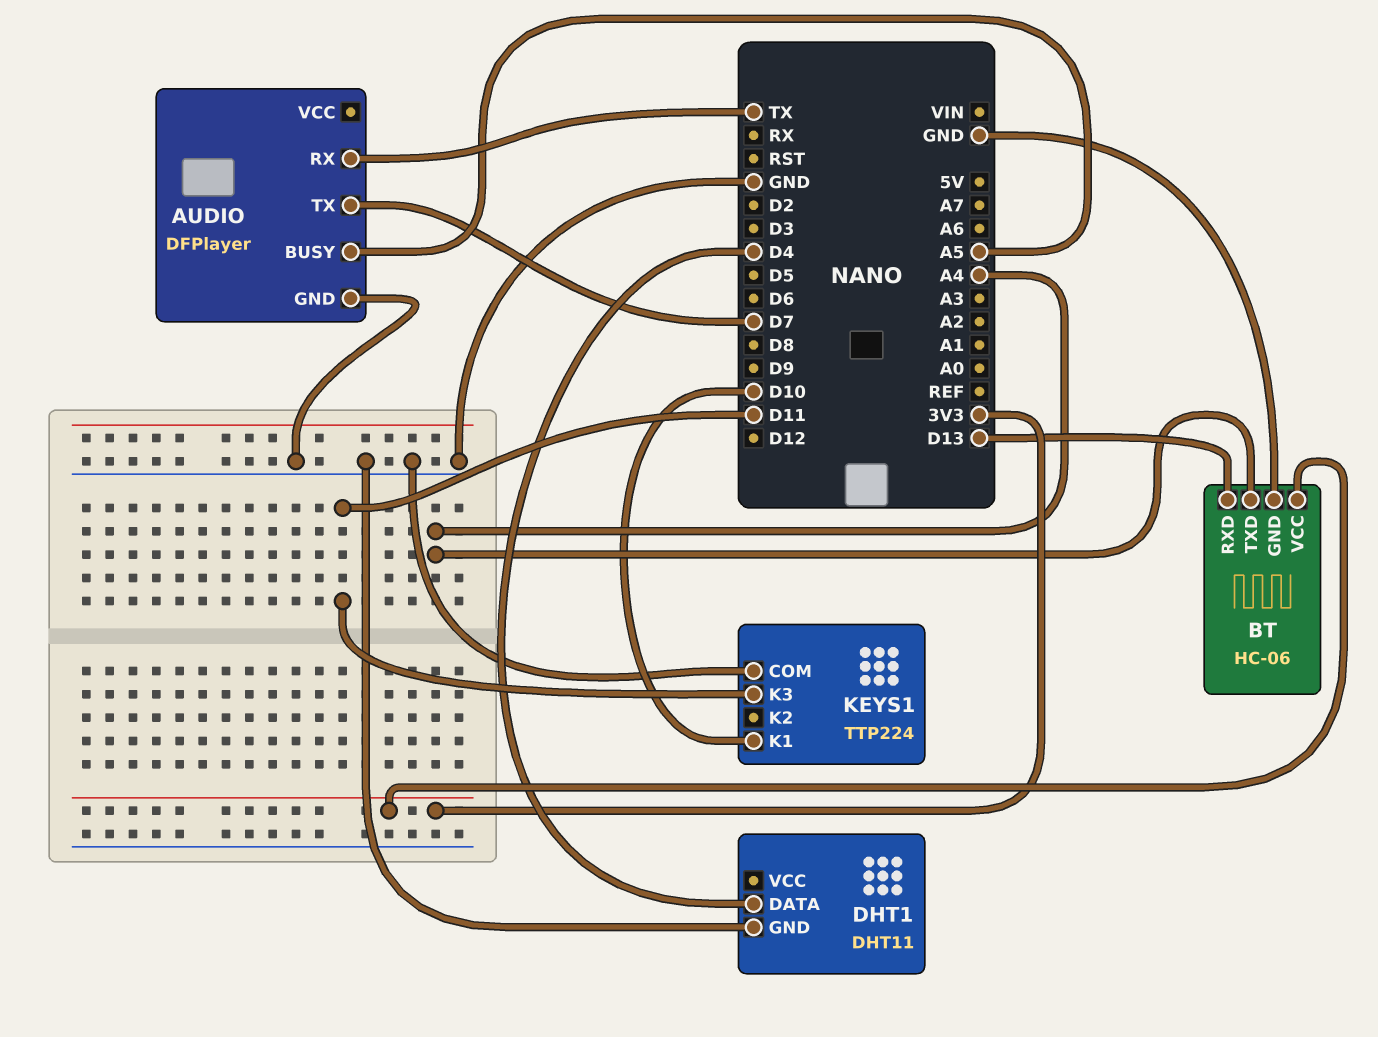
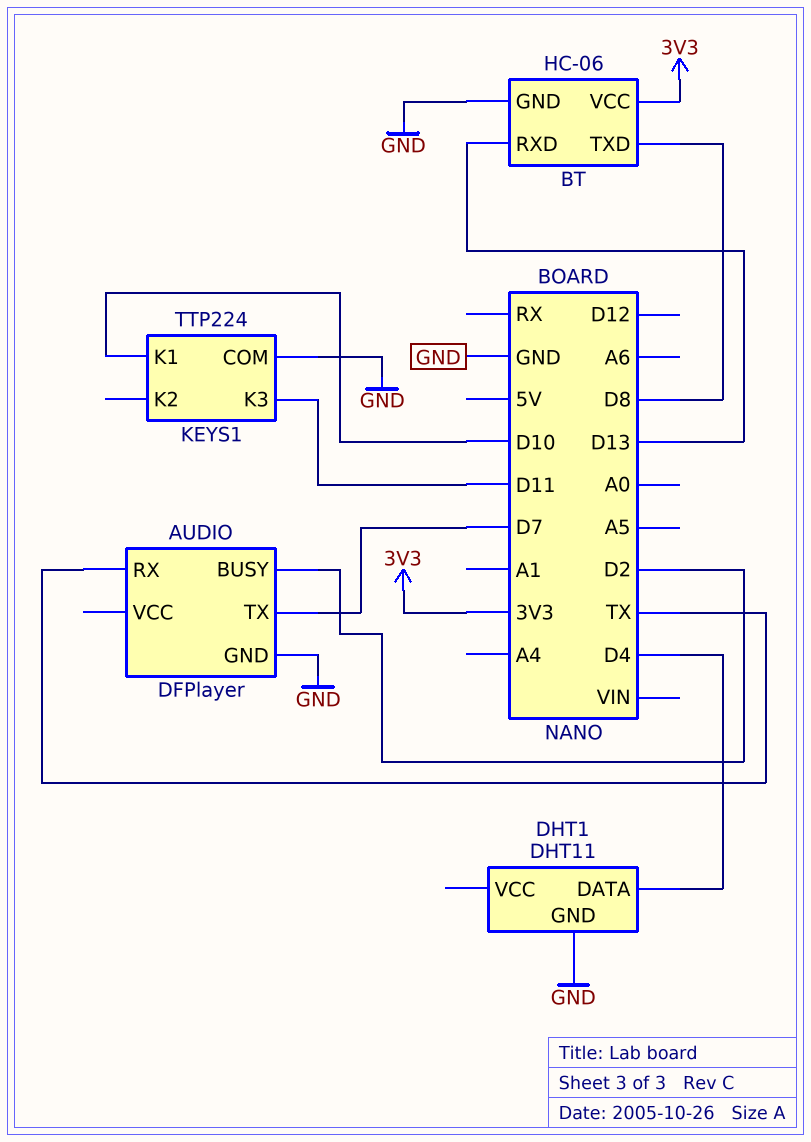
AUDIO pin BUSY: A5 -> D2
BT pin TXD: A4 -> D8

